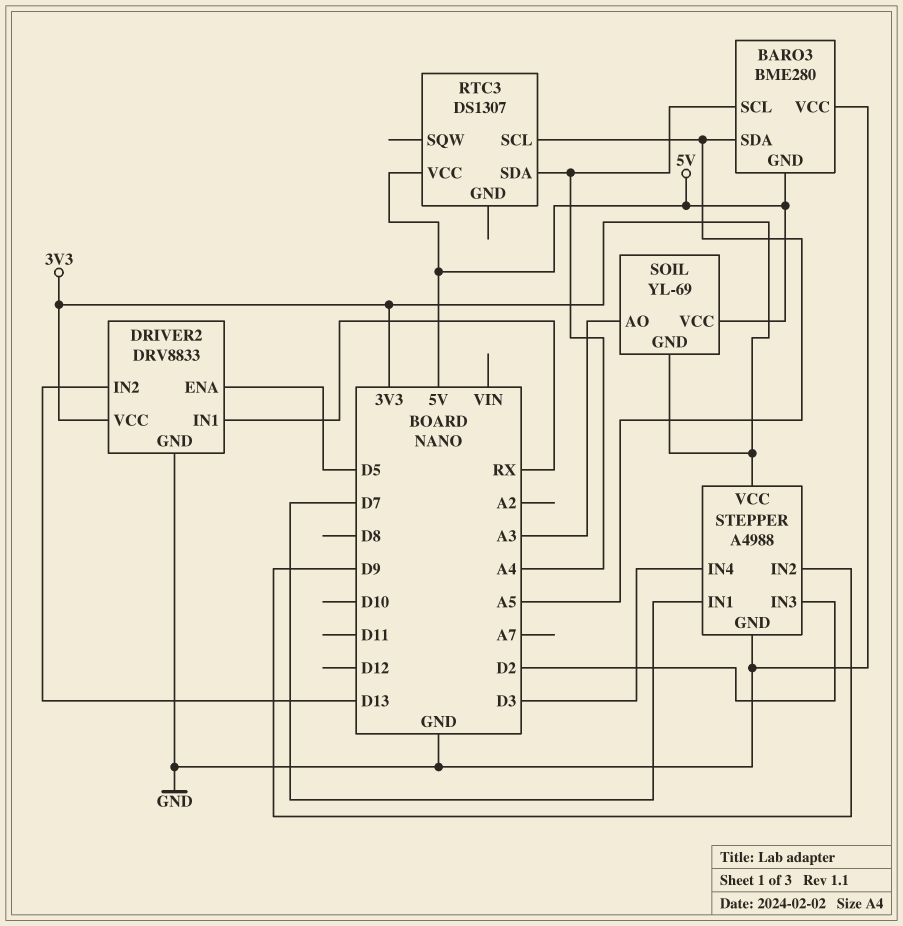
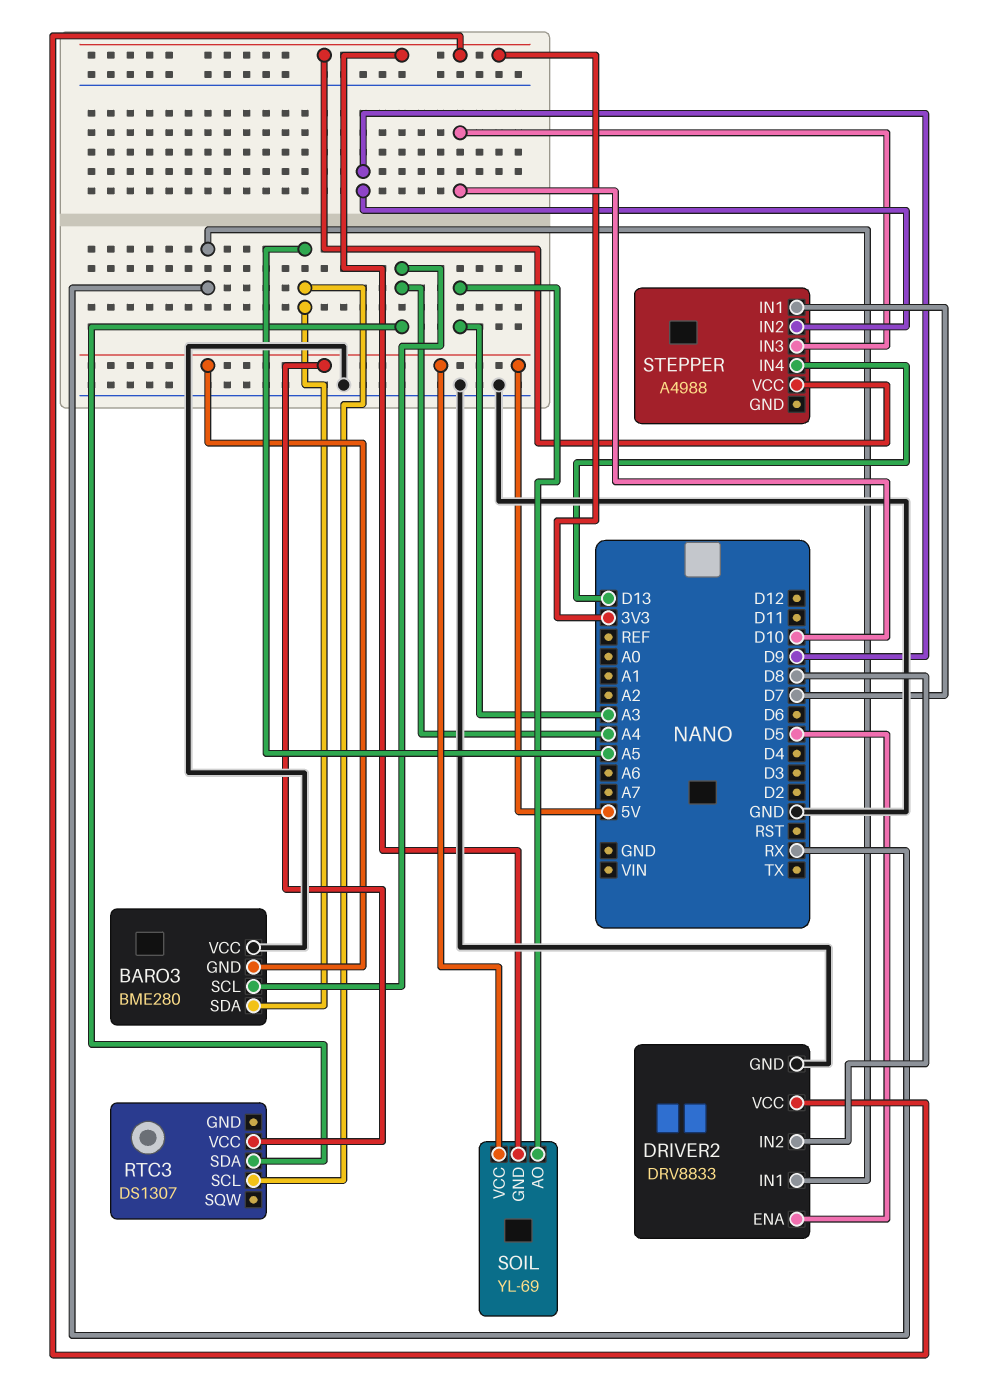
DRIVER2 pin IN2: D13 -> D8
STEPPER pin GND: GND -> none
STEPPER pin IN3: D2 -> D10
STEPPER pin IN4: D3 -> D13

